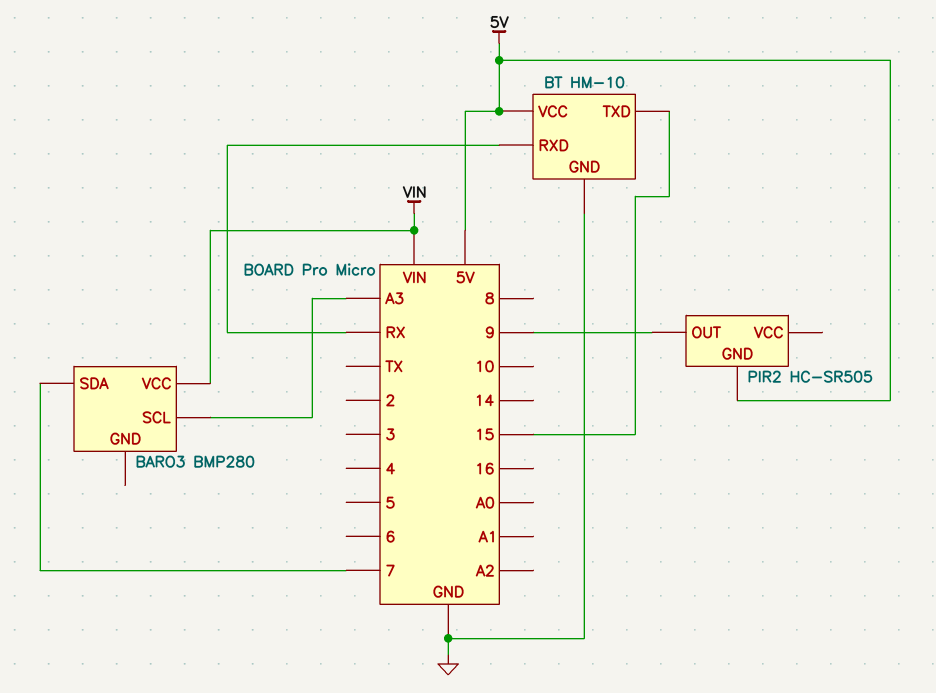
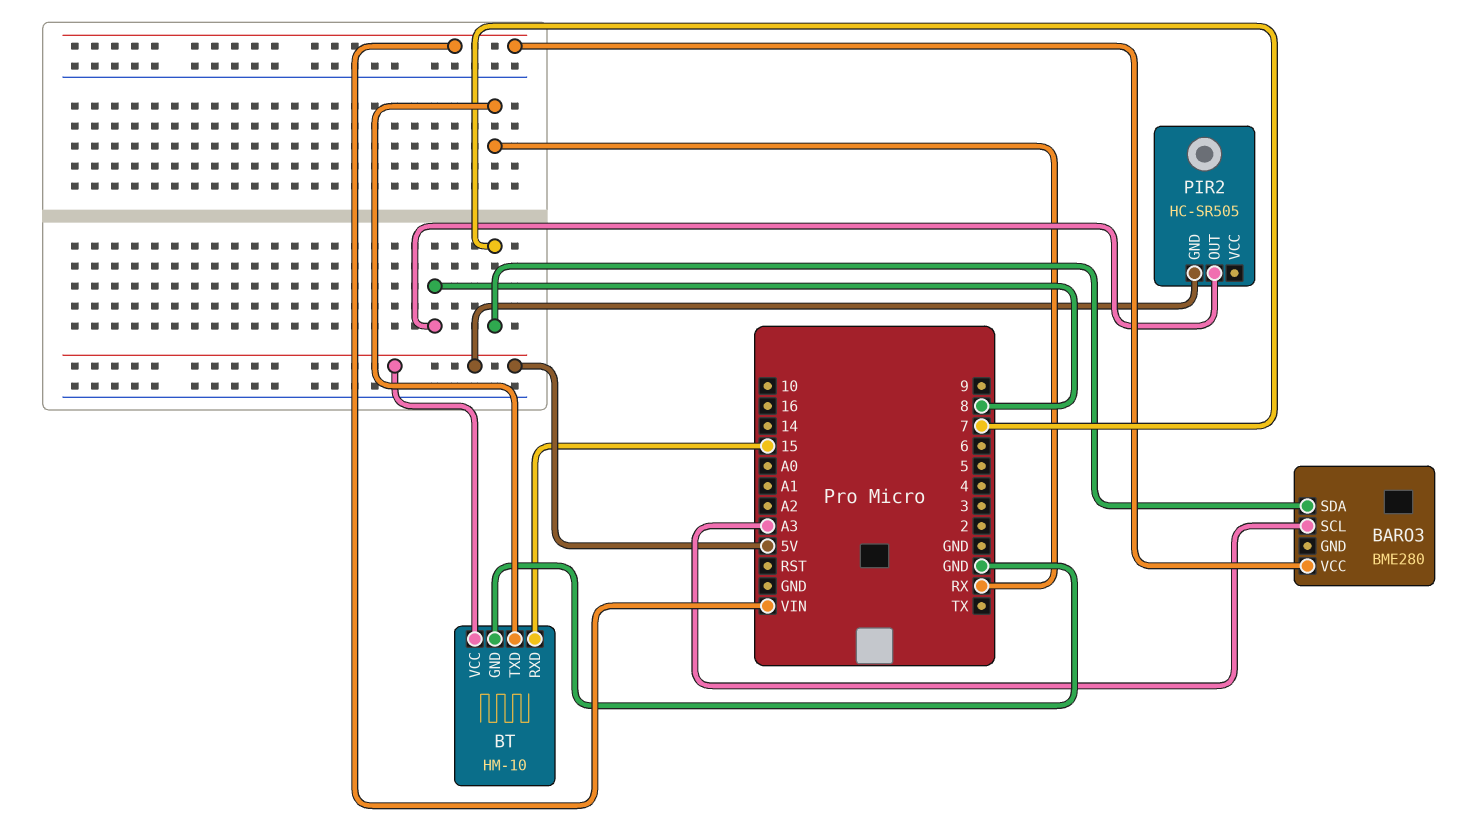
BARO3: BMP280 -> BME280
BT pin RXD: RX -> 15
BT pin TXD: 15 -> RX
PIR2 pin OUT: 9 -> 8

